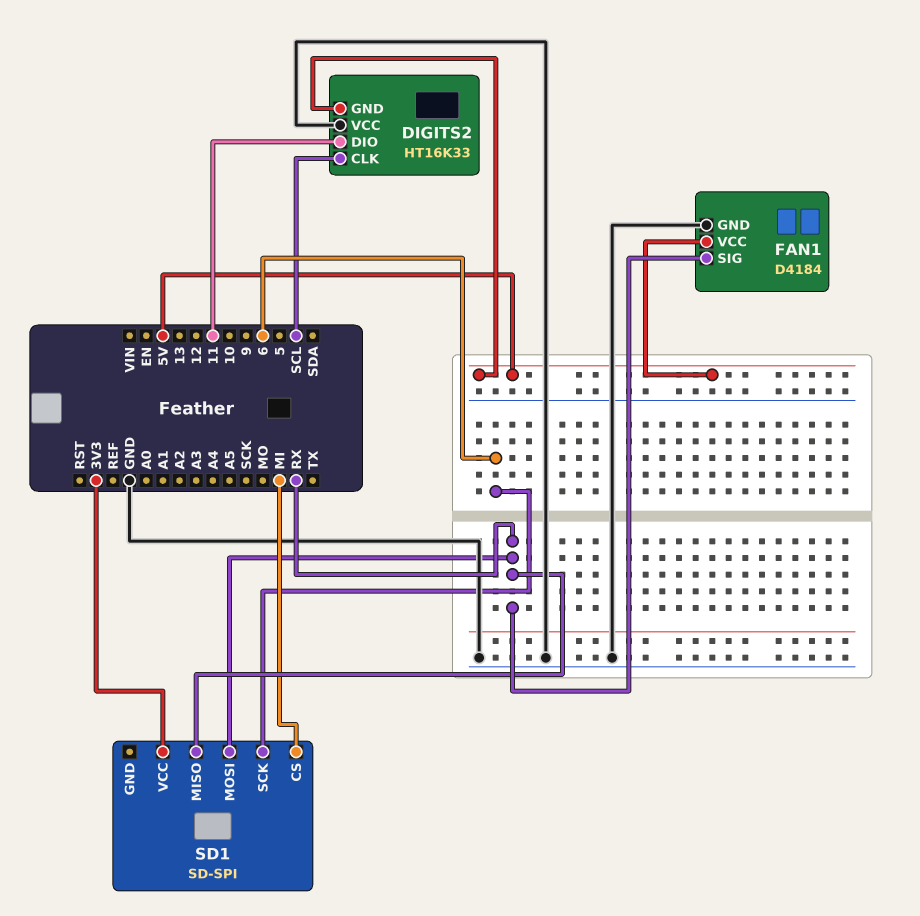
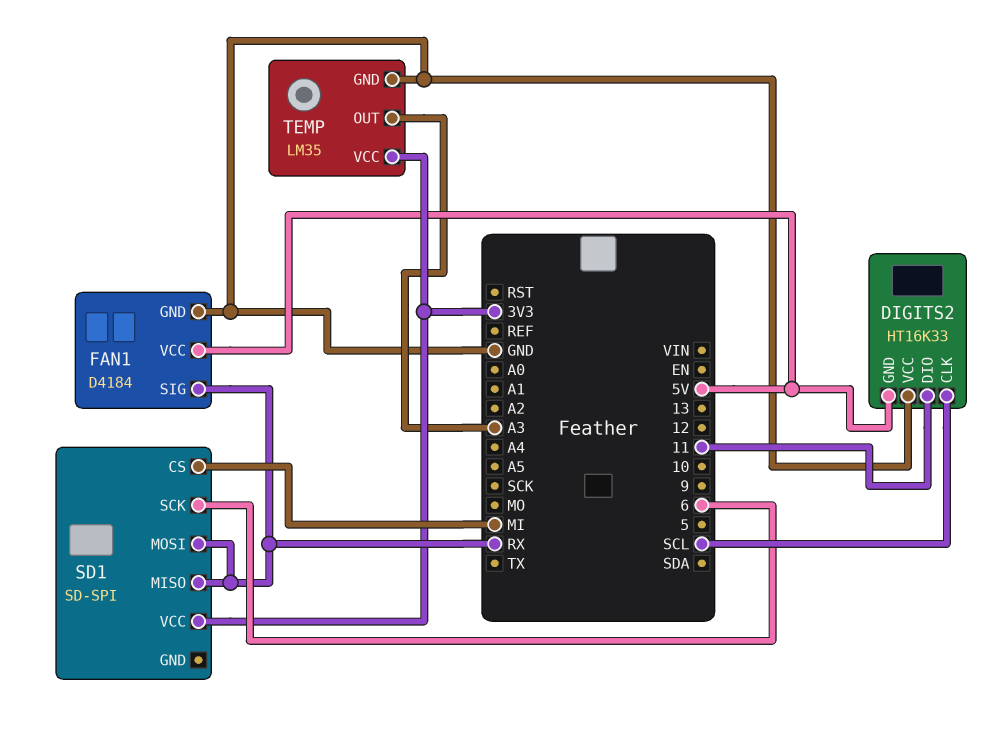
TEMP: none -> LM35
TEMP pin GND: none -> GND
TEMP pin OUT: none -> A3
TEMP pin VCC: none -> 3V3

